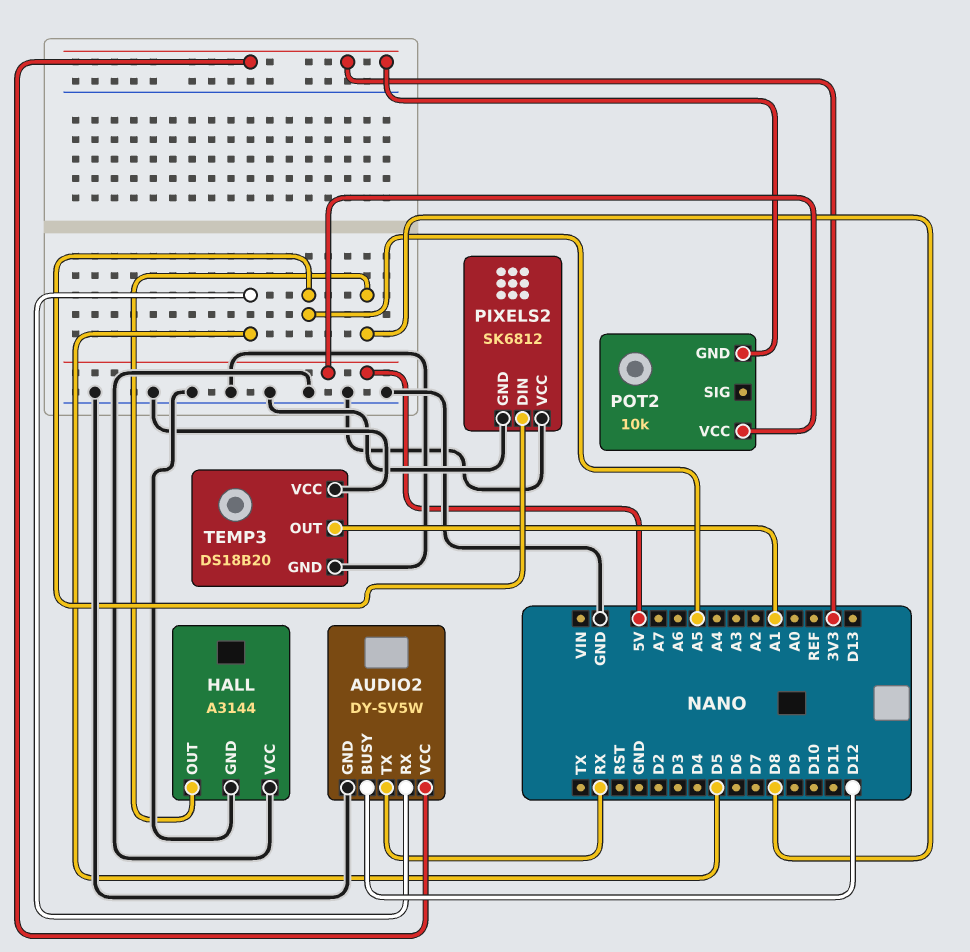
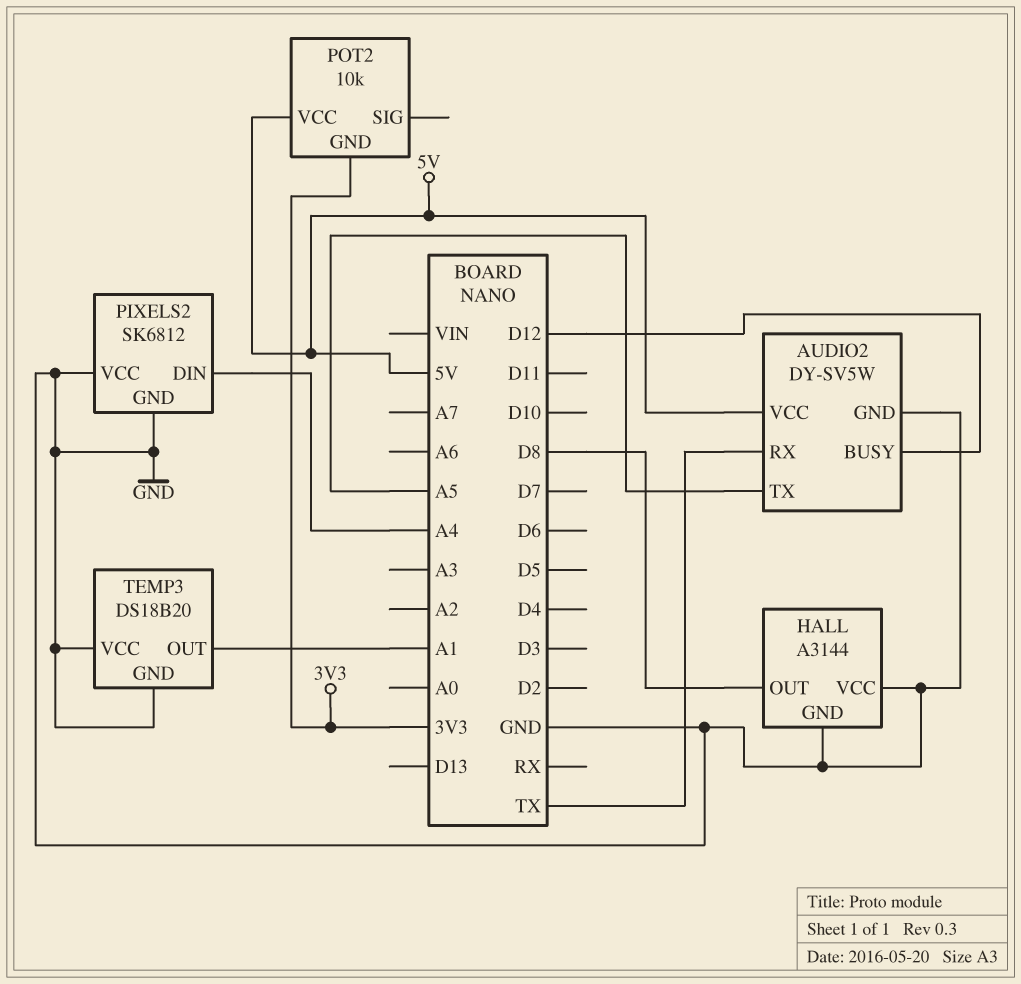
AUDIO2 pin RX: D5 -> TX
AUDIO2 pin TX: RX -> A5
AUDIO2 pin VCC: 3V3 -> 5V
PIXELS2 pin DIN: A5 -> A4

